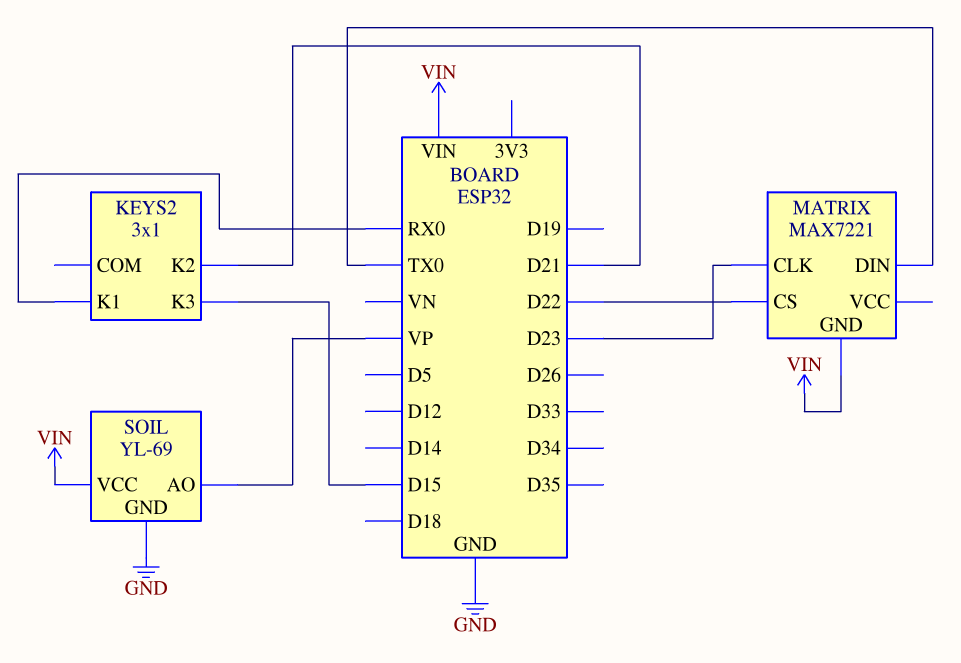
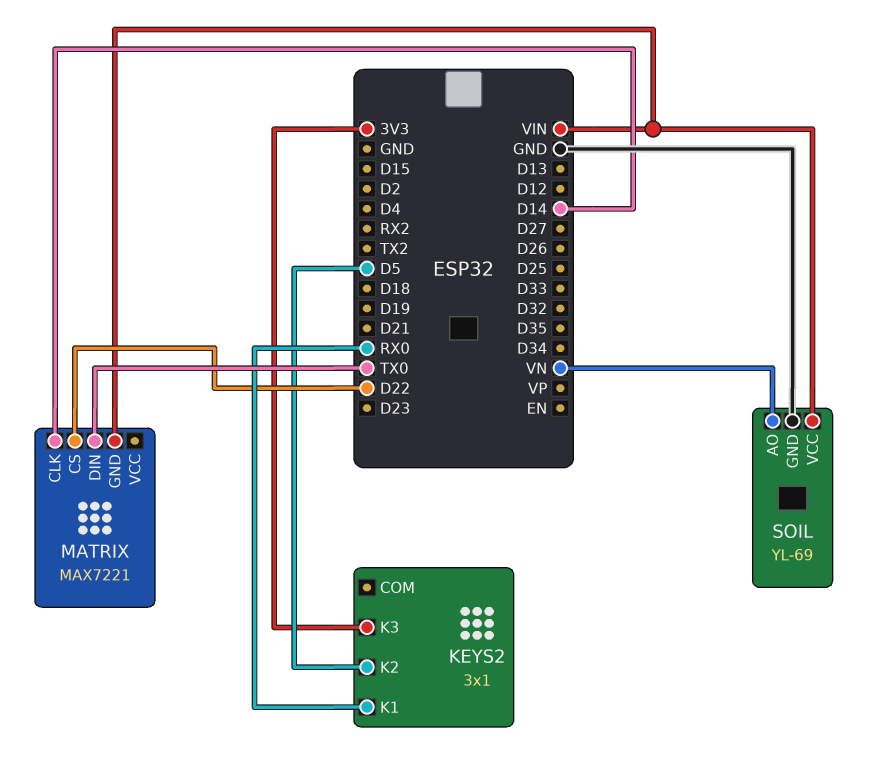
KEYS2 pin K2: D21 -> D5
KEYS2 pin K3: D15 -> 3V3
MATRIX pin CLK: D23 -> D14
SOIL pin AO: VP -> VN

